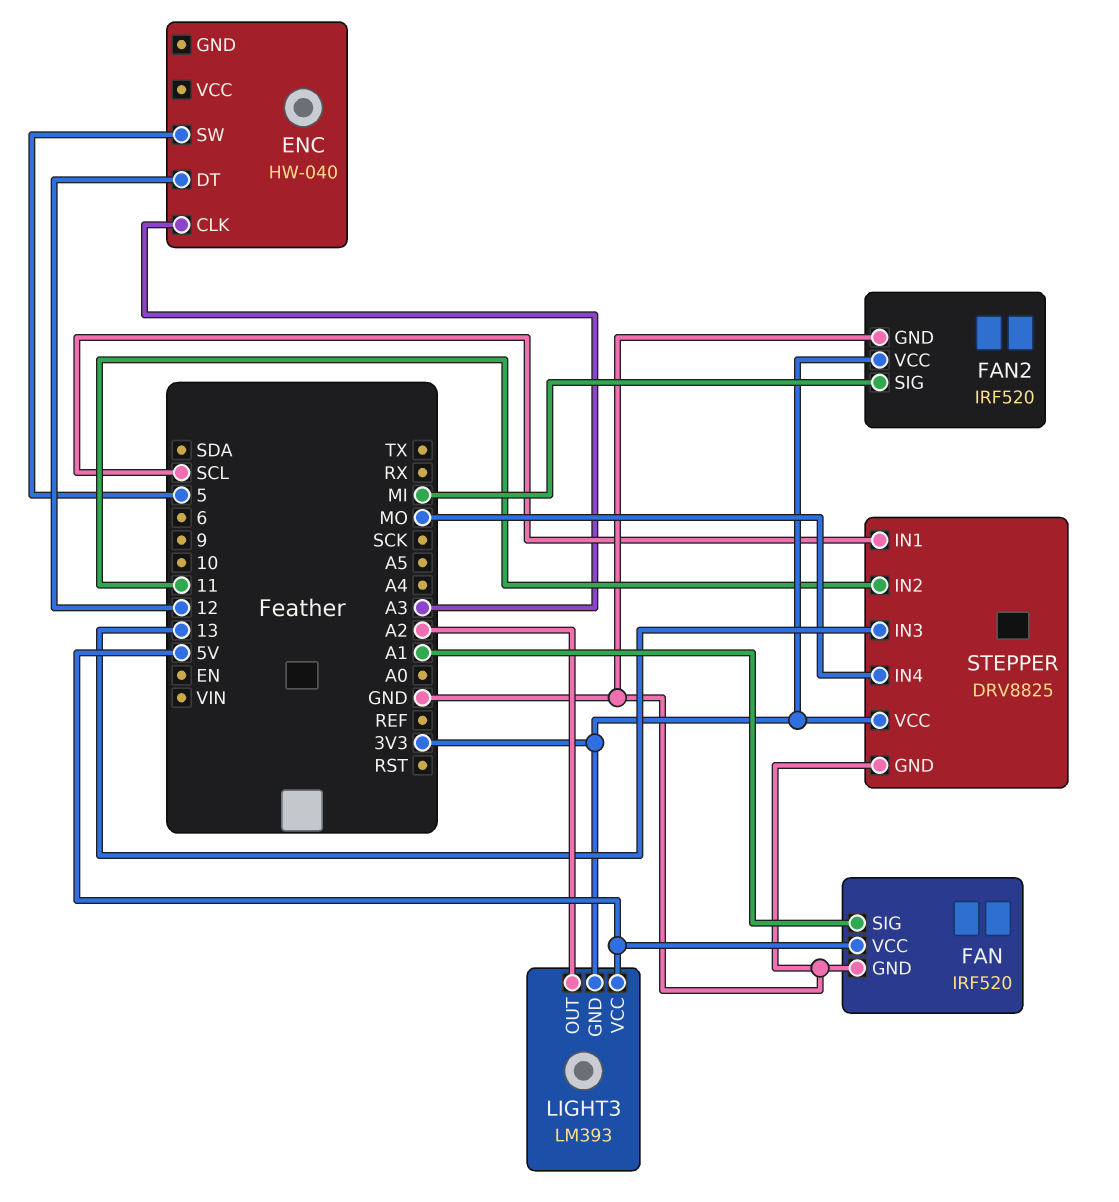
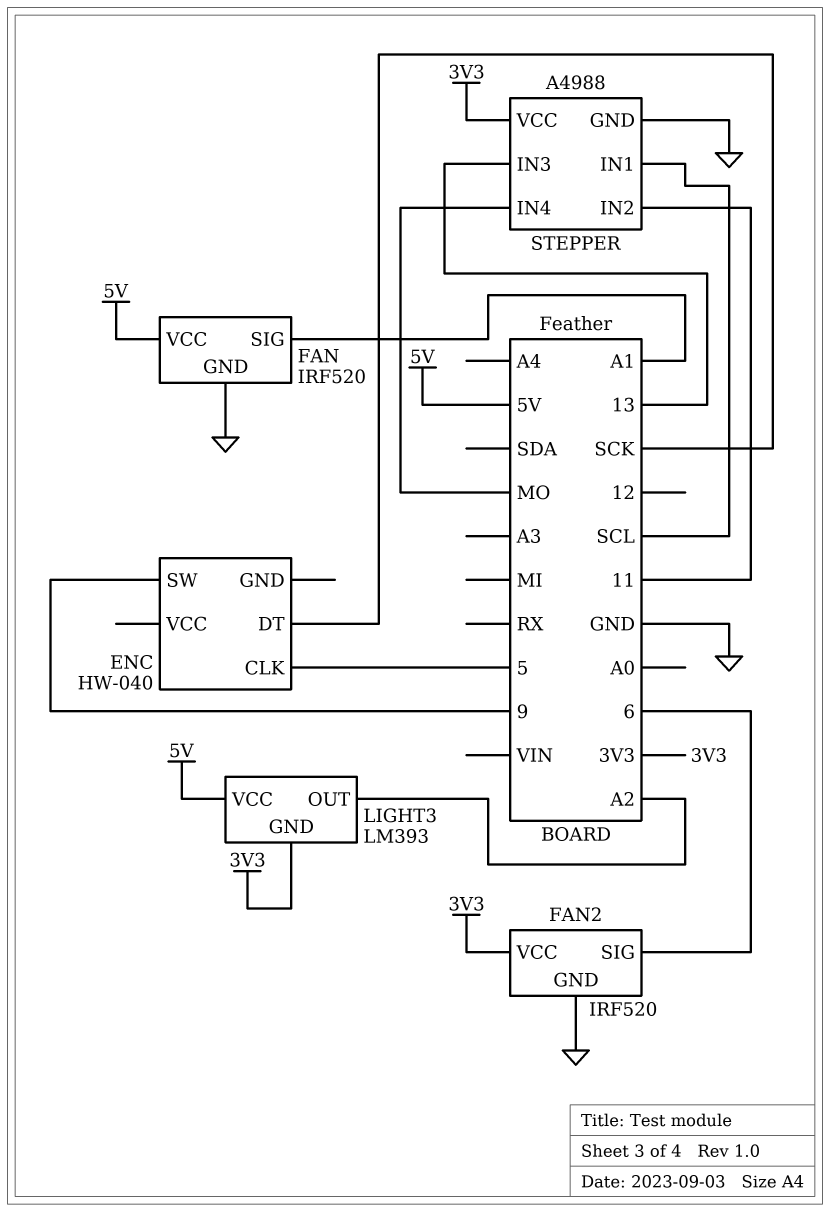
ENC pin CLK: A3 -> 5
ENC pin DT: 12 -> SCK
ENC pin SW: 5 -> 9
FAN2 pin SIG: MI -> 6
STEPPER: DRV8825 -> A4988

